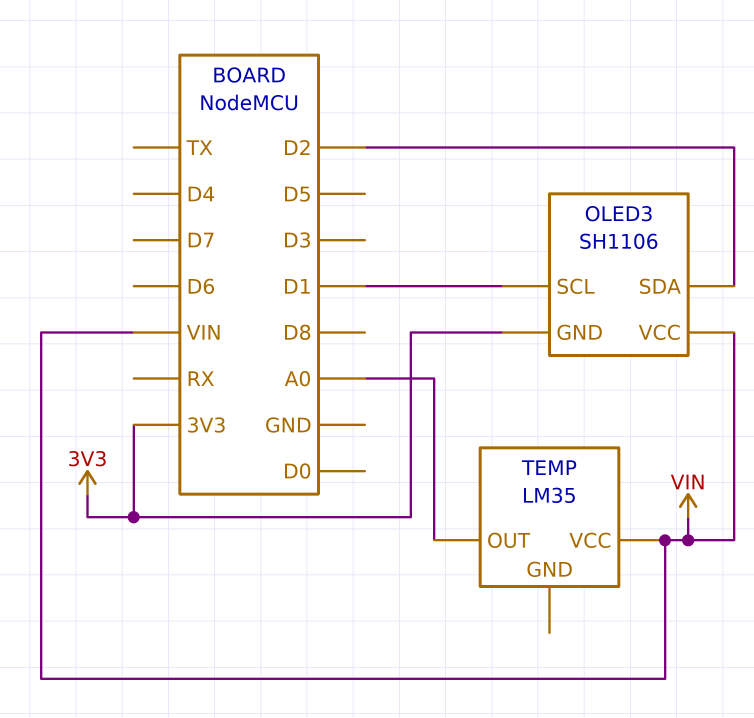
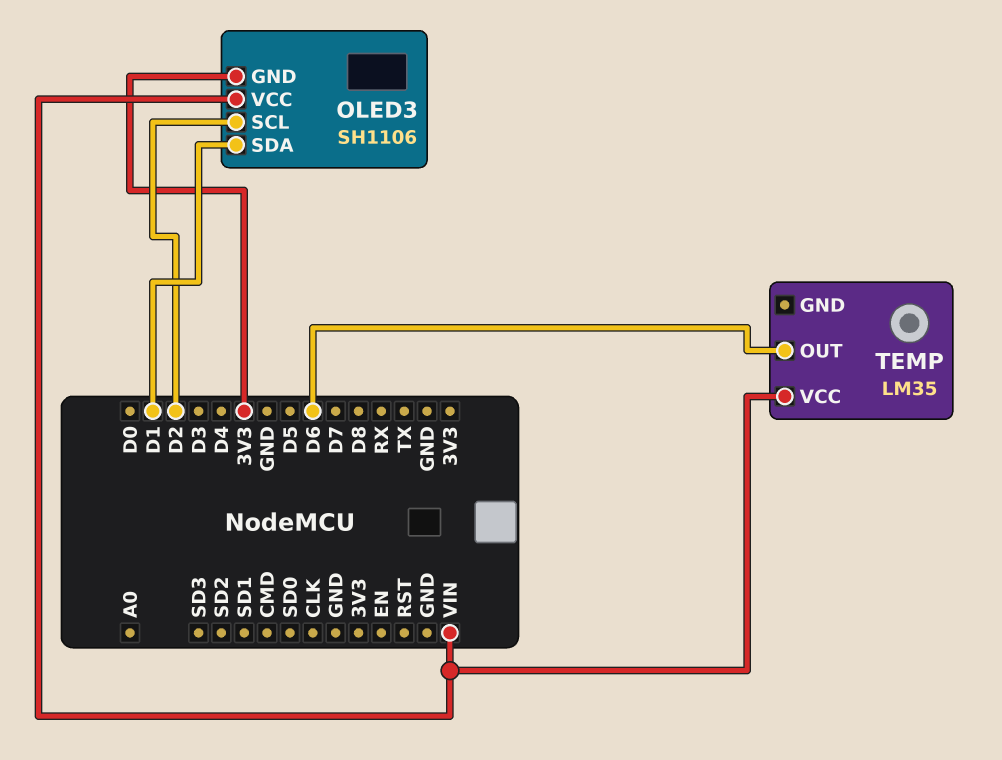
OLED3 pin SCL: D1 -> D2
OLED3 pin SDA: D2 -> D1
TEMP pin OUT: A0 -> D6

